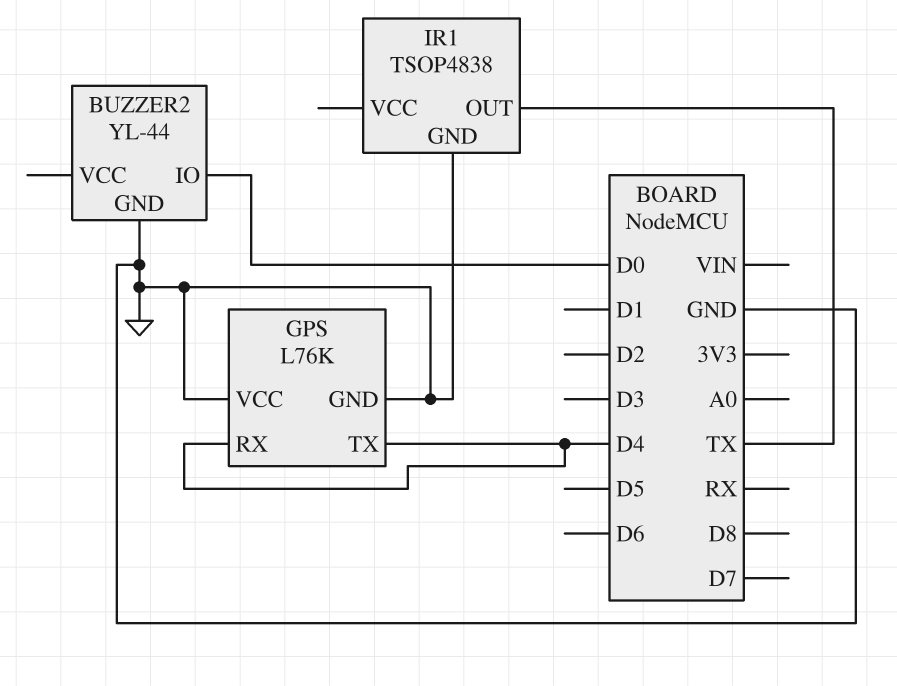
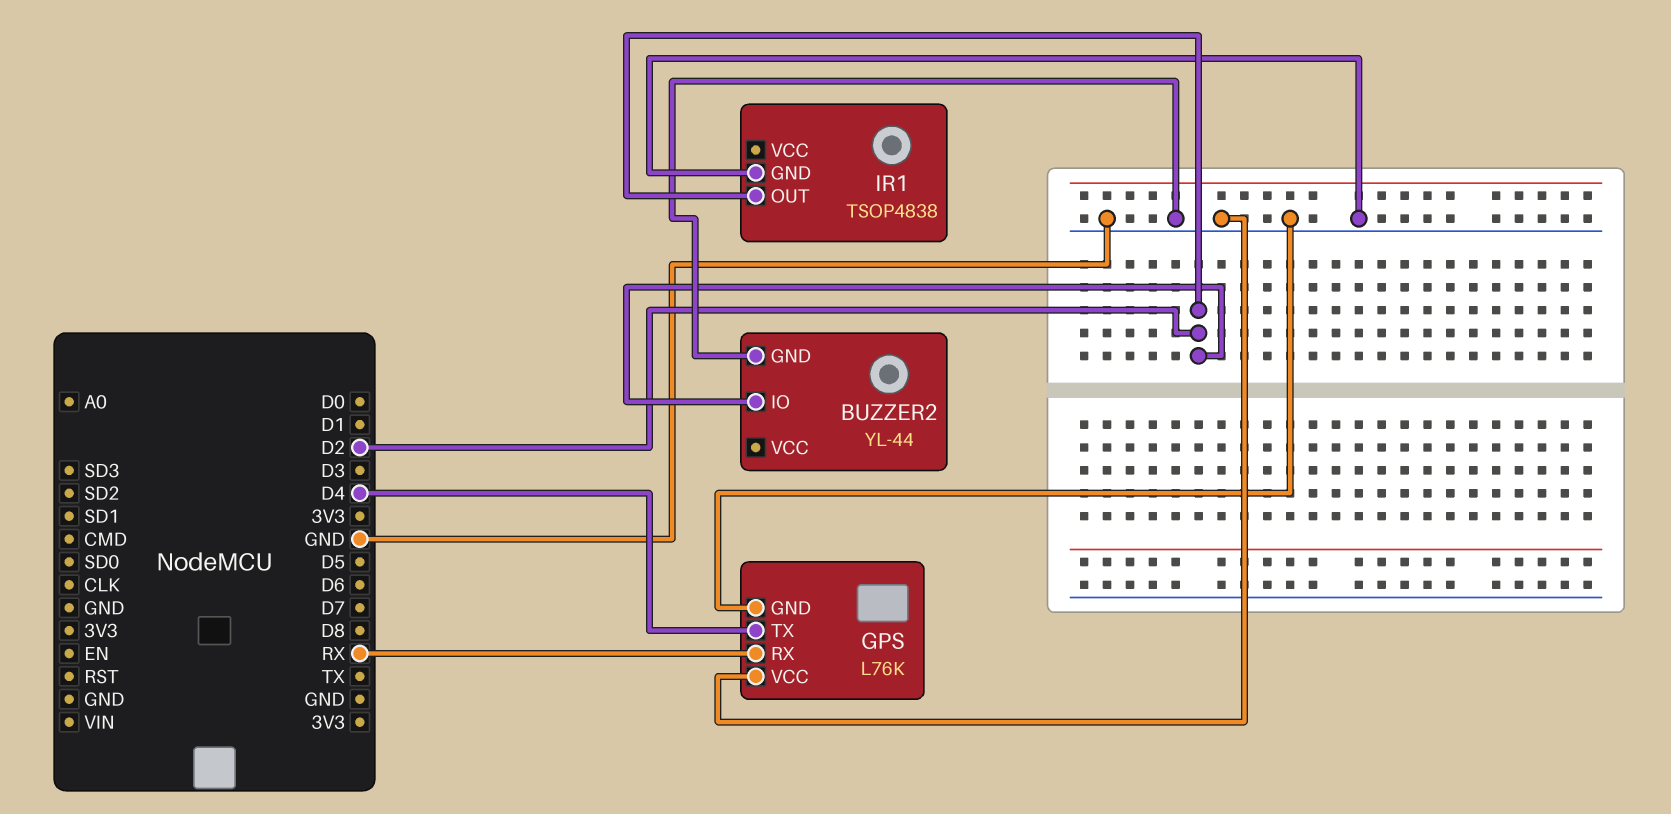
BUZZER2 pin IO: D0 -> D2
GPS pin RX: D4 -> RX
IR1 pin OUT: TX -> D2

